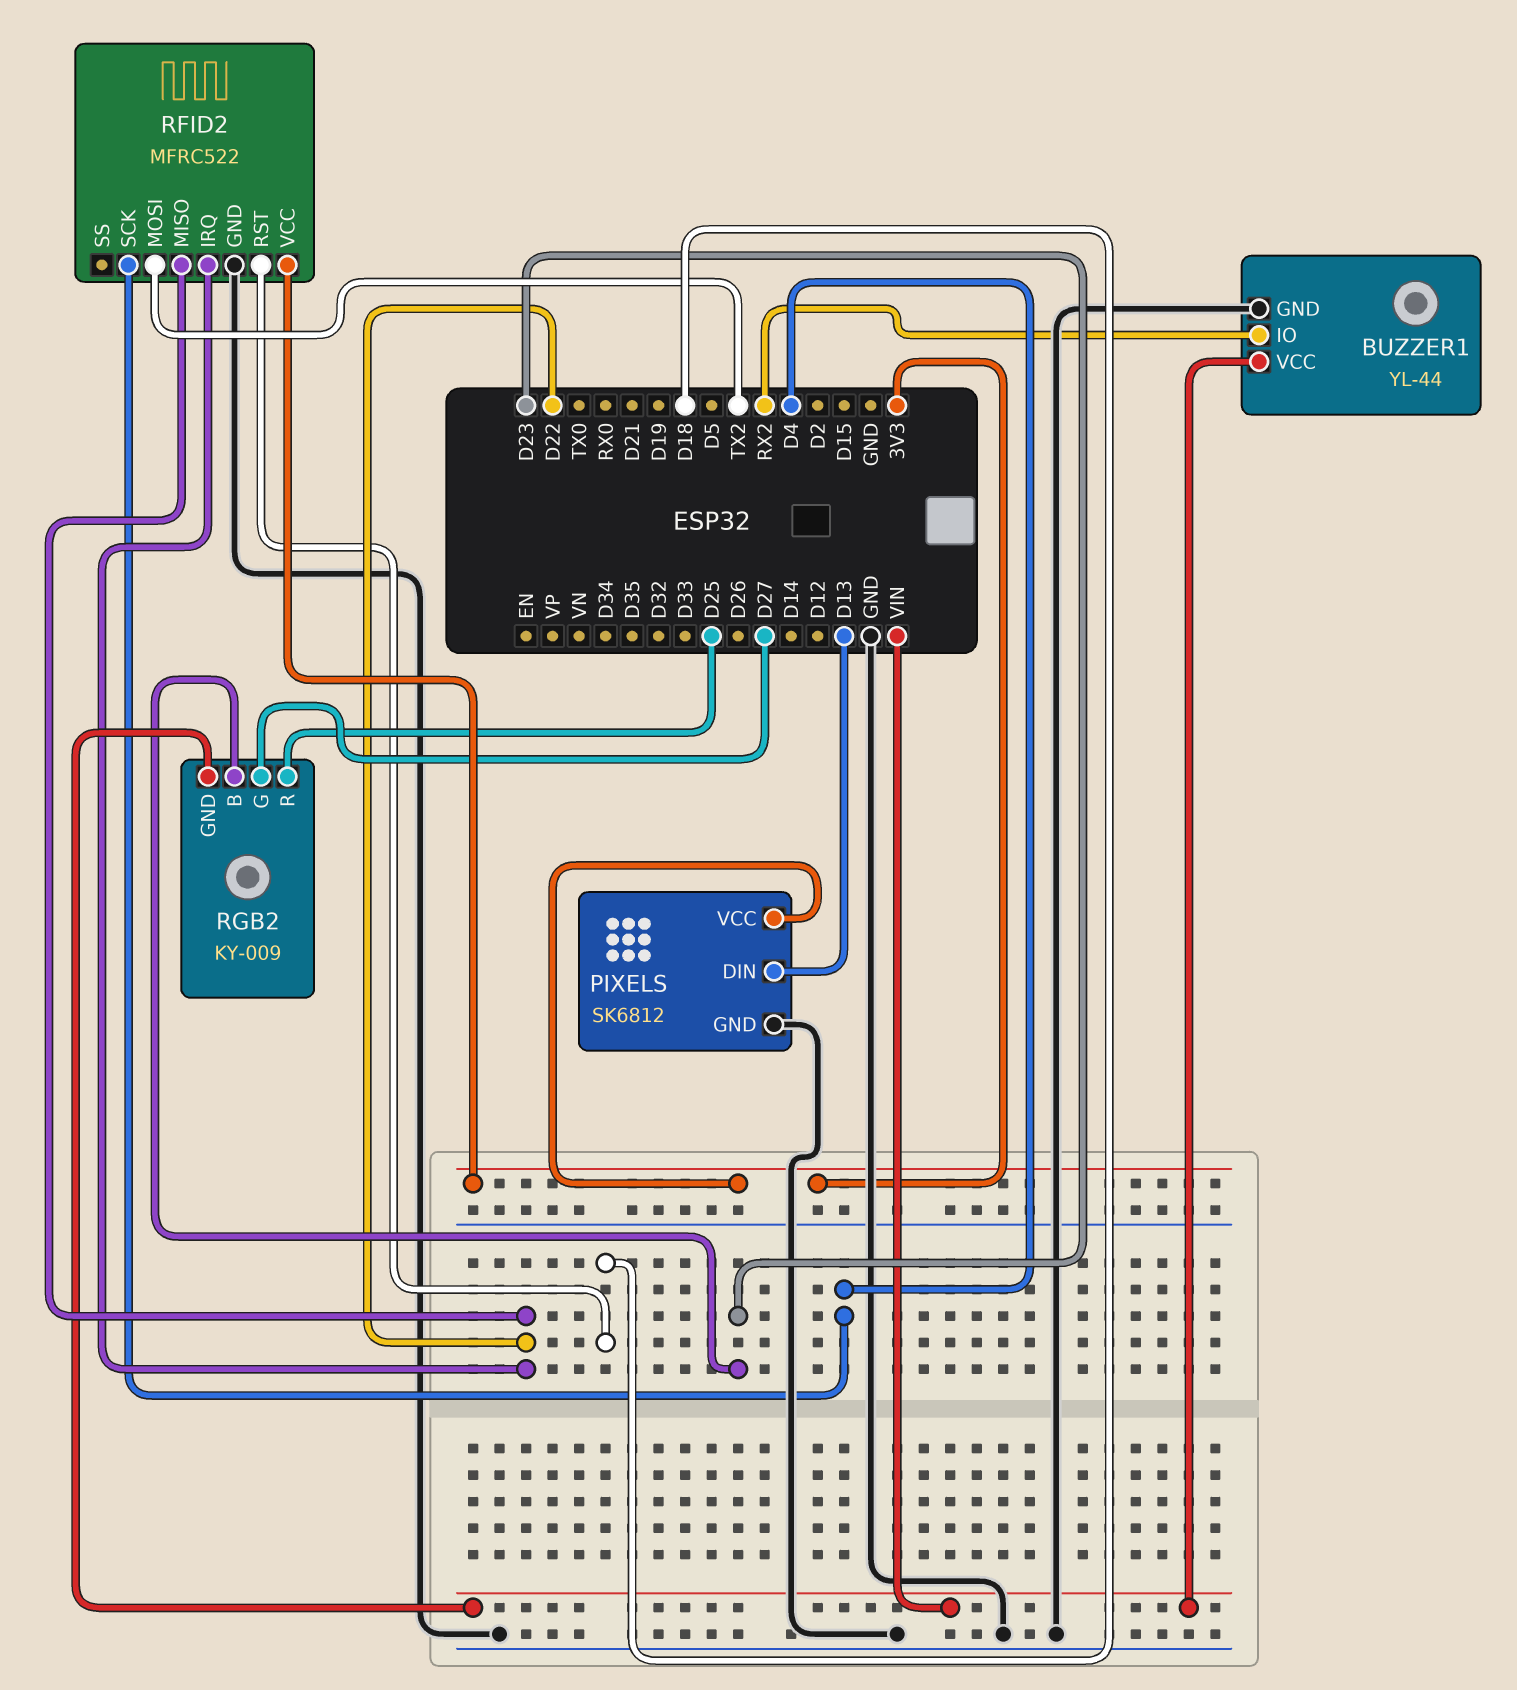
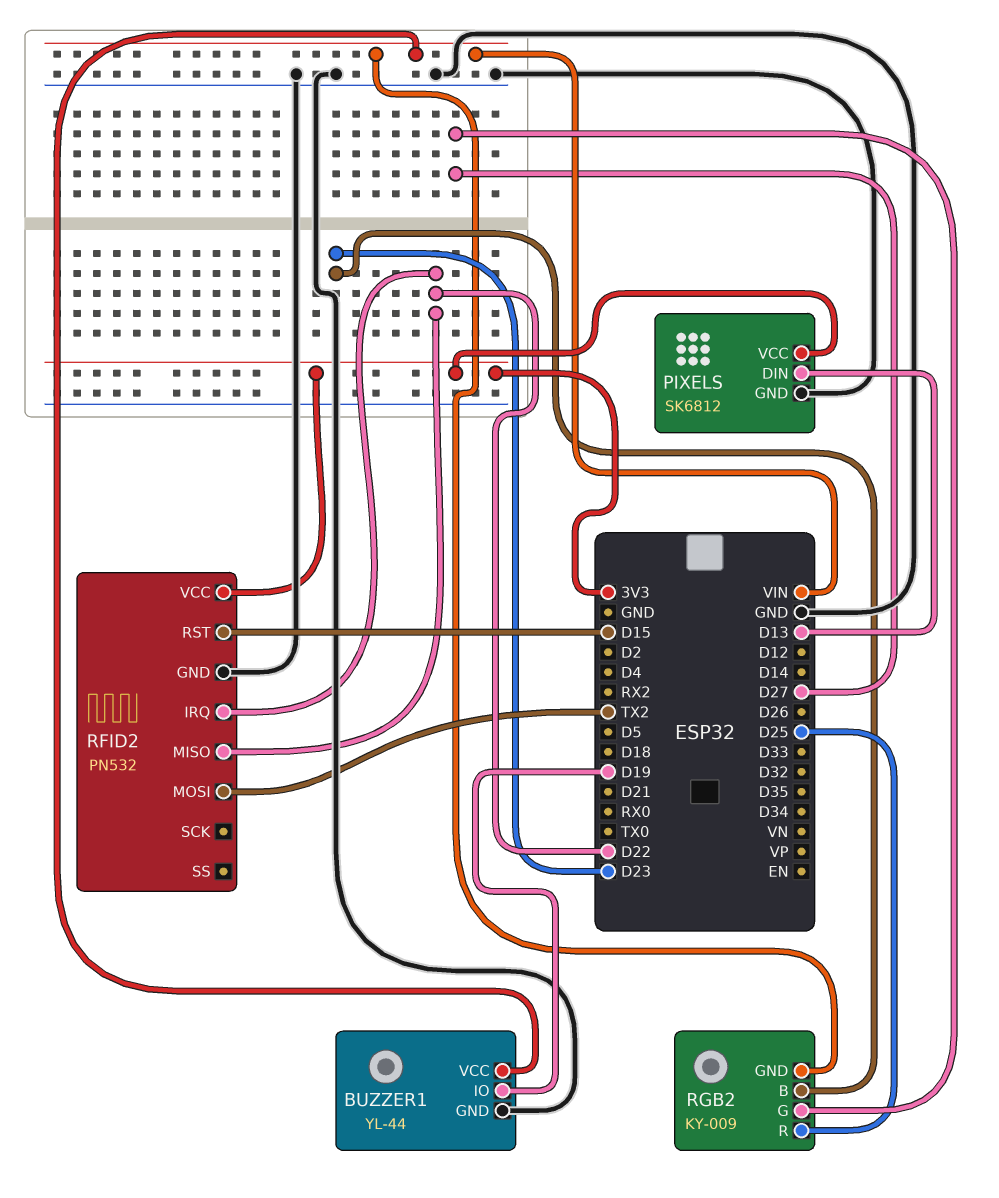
BUZZER1 pin IO: RX2 -> D19
RFID2: MFRC522 -> PN532
RFID2 pin RST: D18 -> D15
RFID2 pin SCK: D4 -> none

